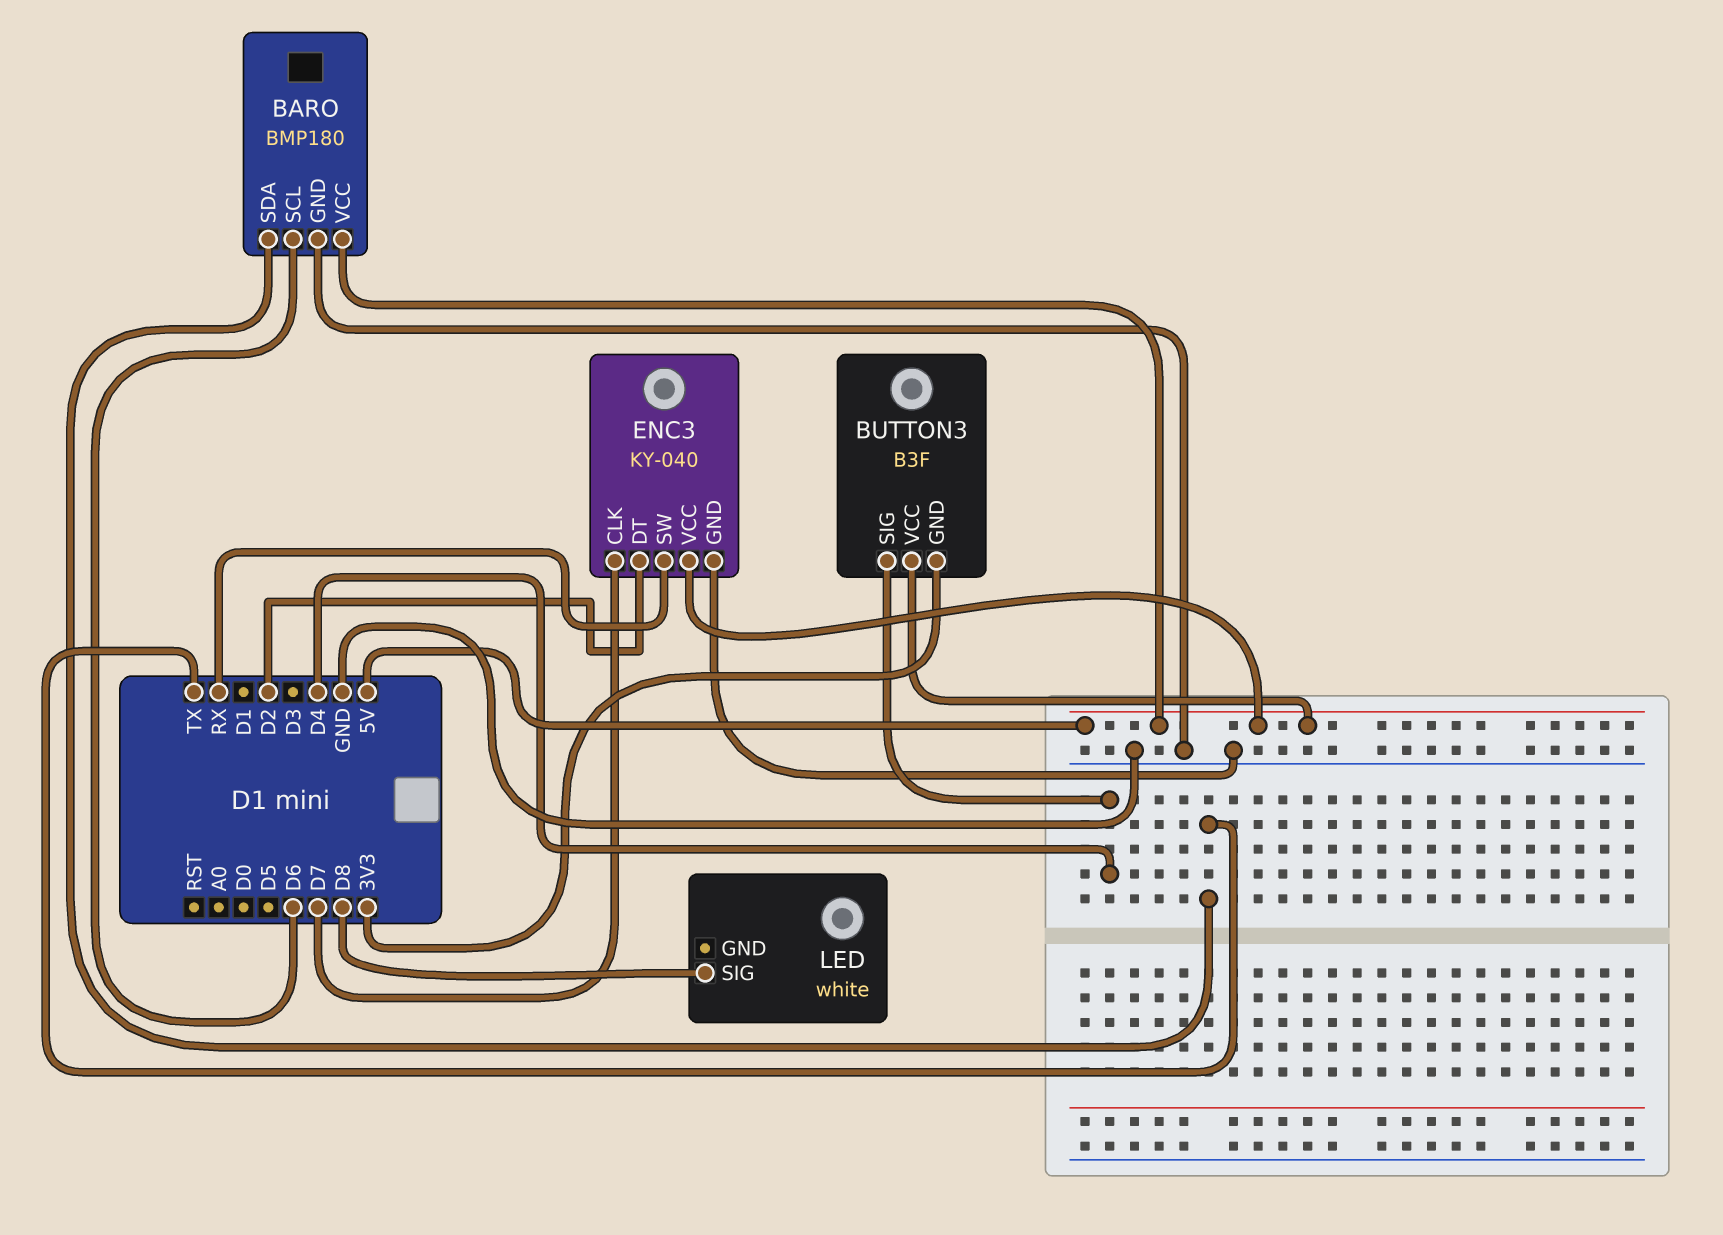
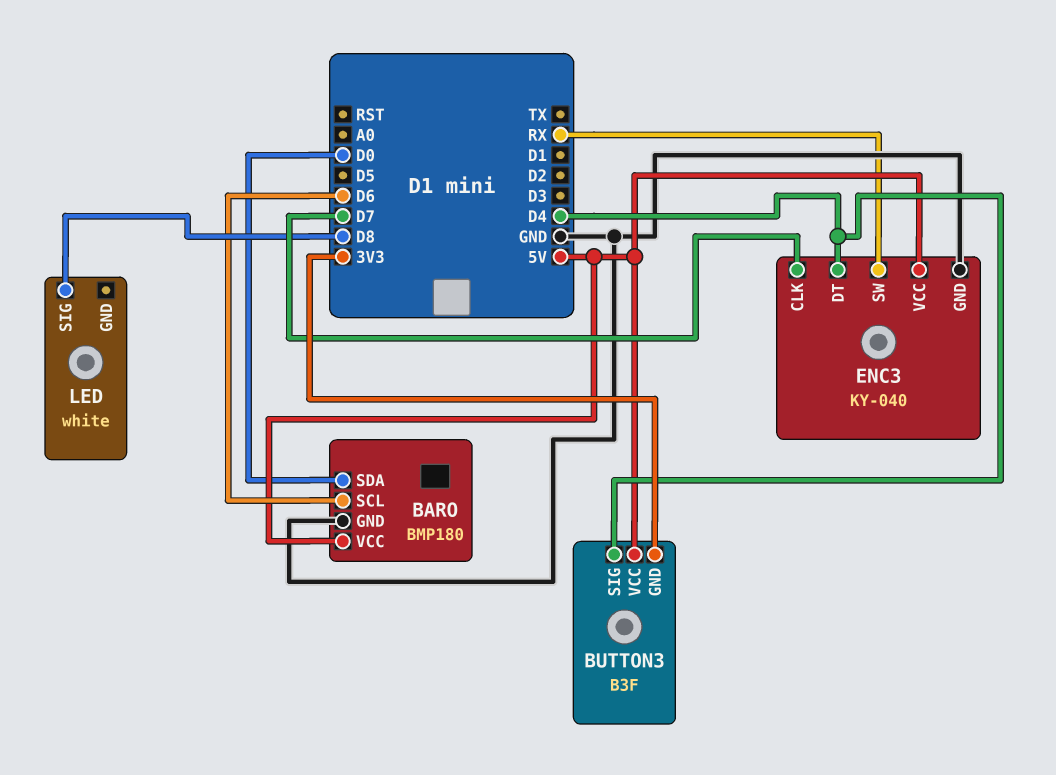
BARO pin SDA: TX -> D0
ENC3 pin DT: D2 -> D4

